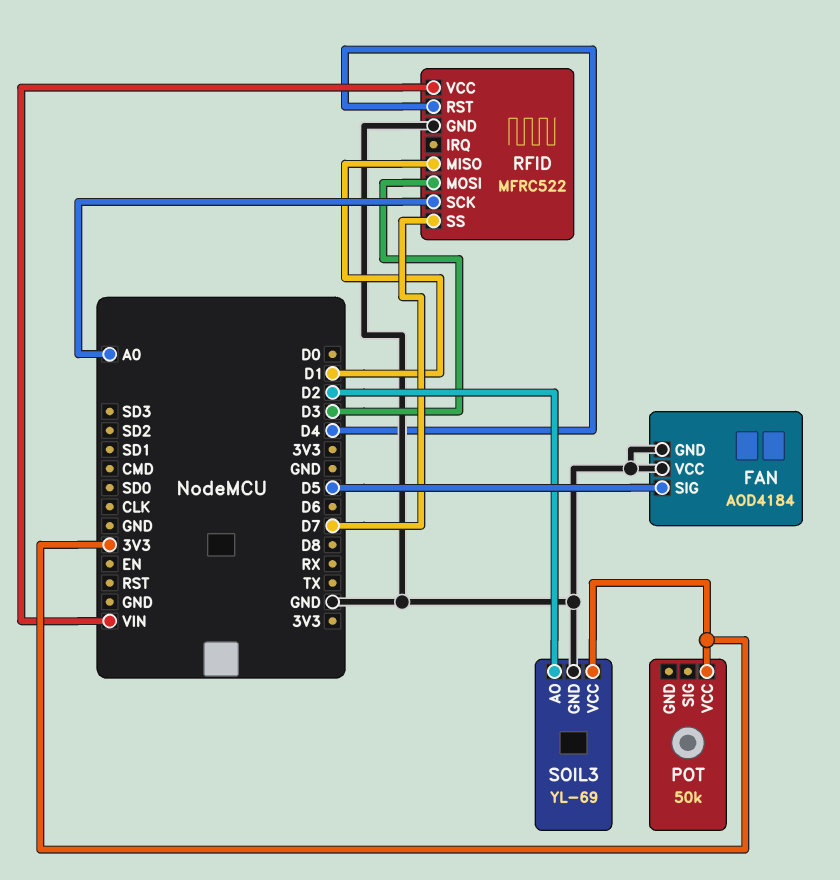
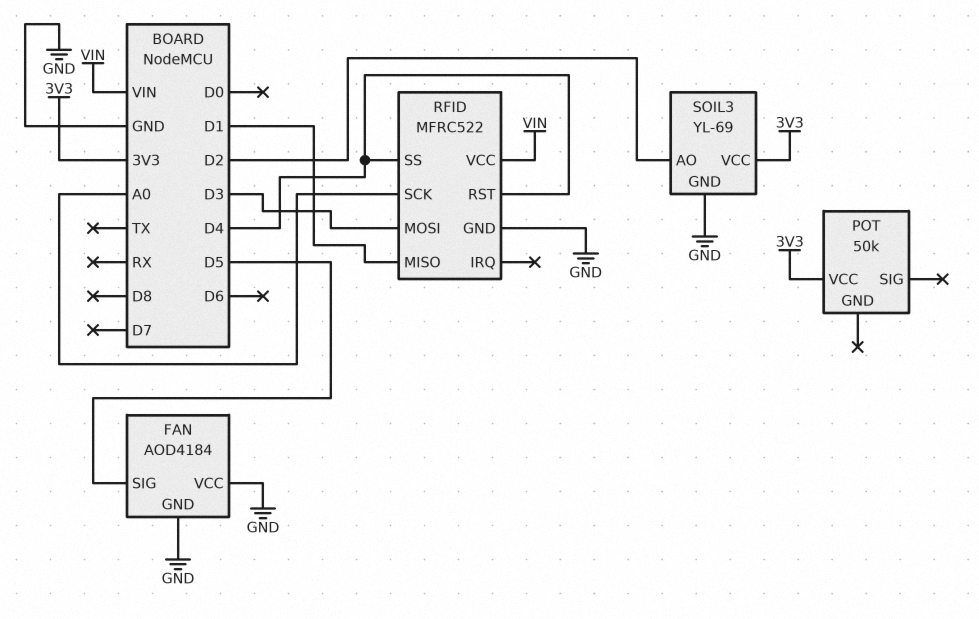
RFID pin SS: D7 -> D4

